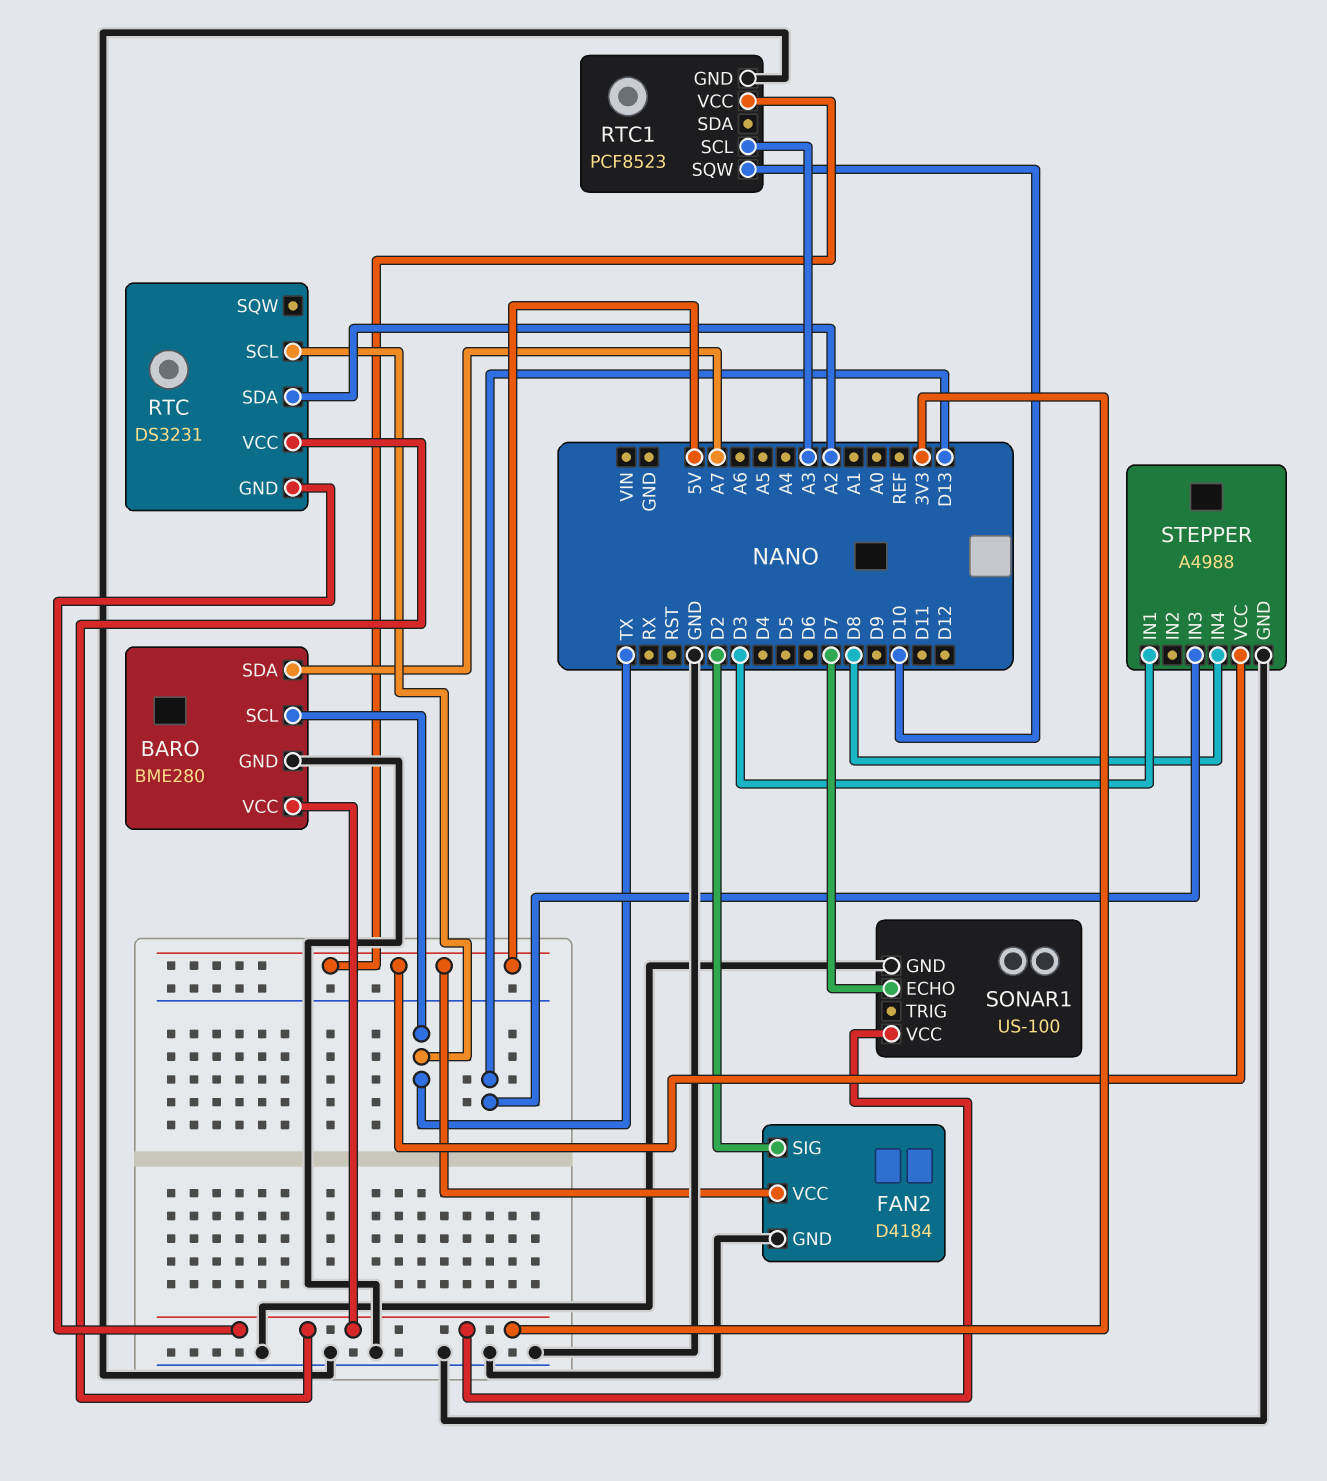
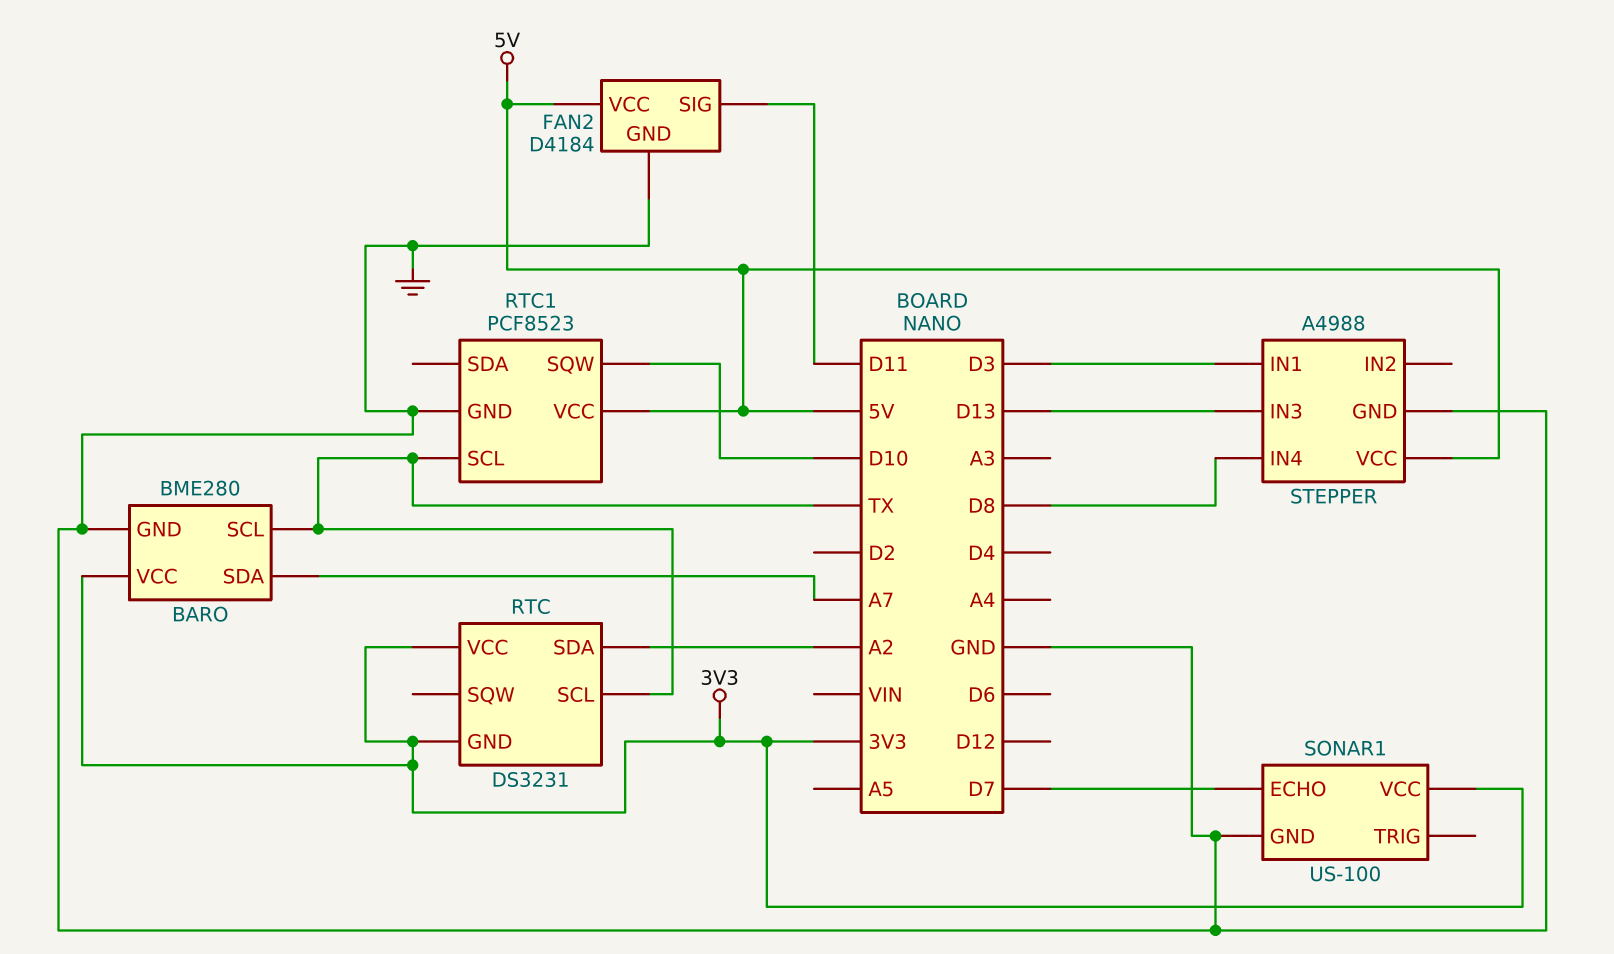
FAN2 pin SIG: D2 -> D11
RTC1 pin SCL: A3 -> TX

